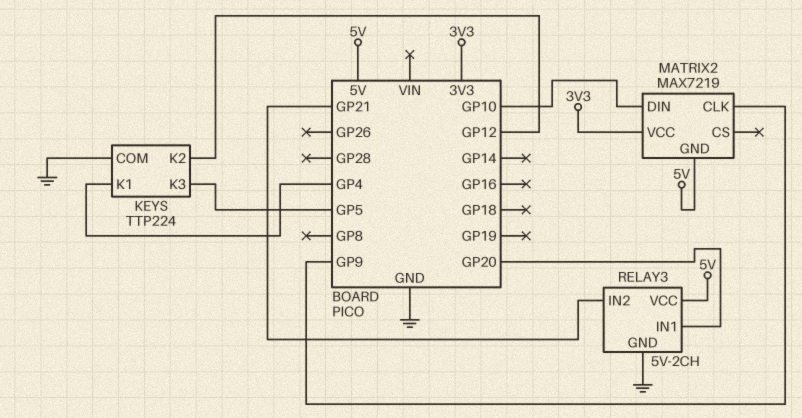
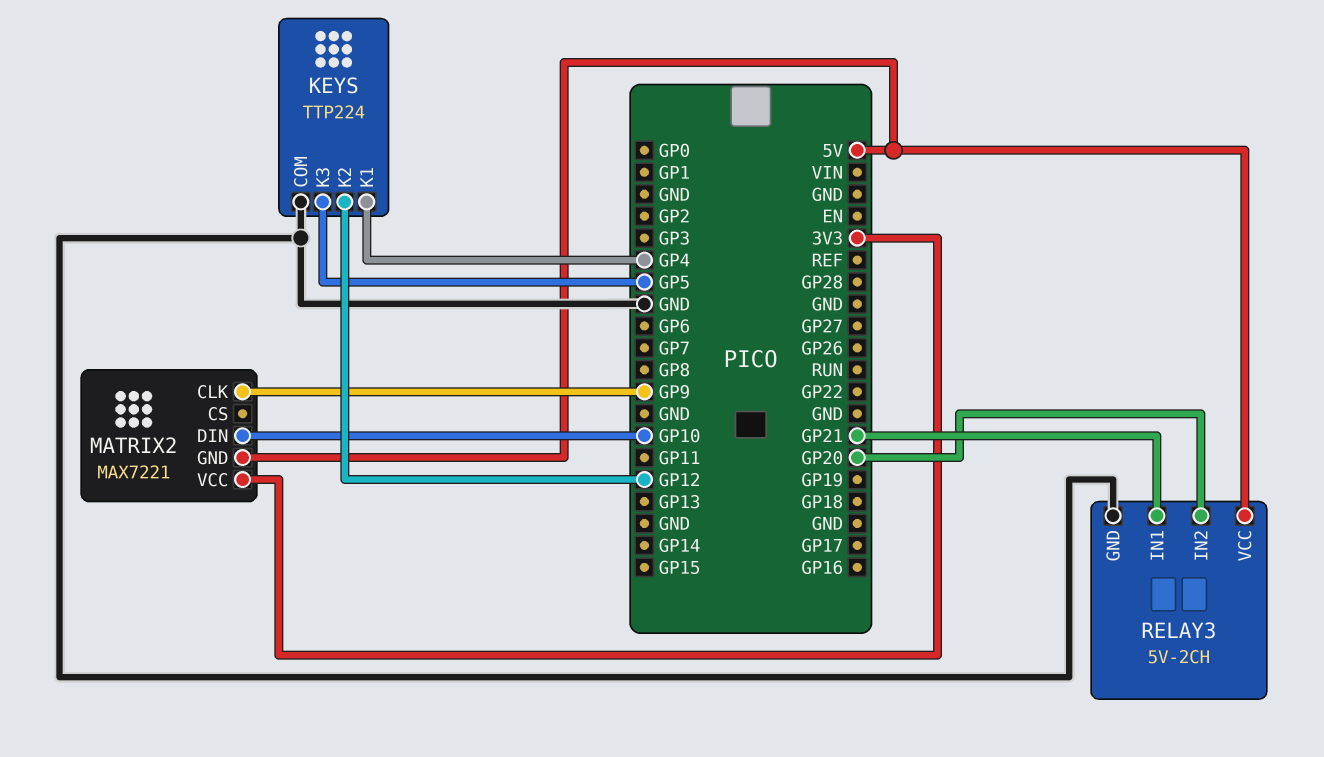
MATRIX2: MAX7219 -> MAX7221
RELAY3 pin IN1: GP20 -> GP21
RELAY3 pin IN2: GP21 -> GP20

